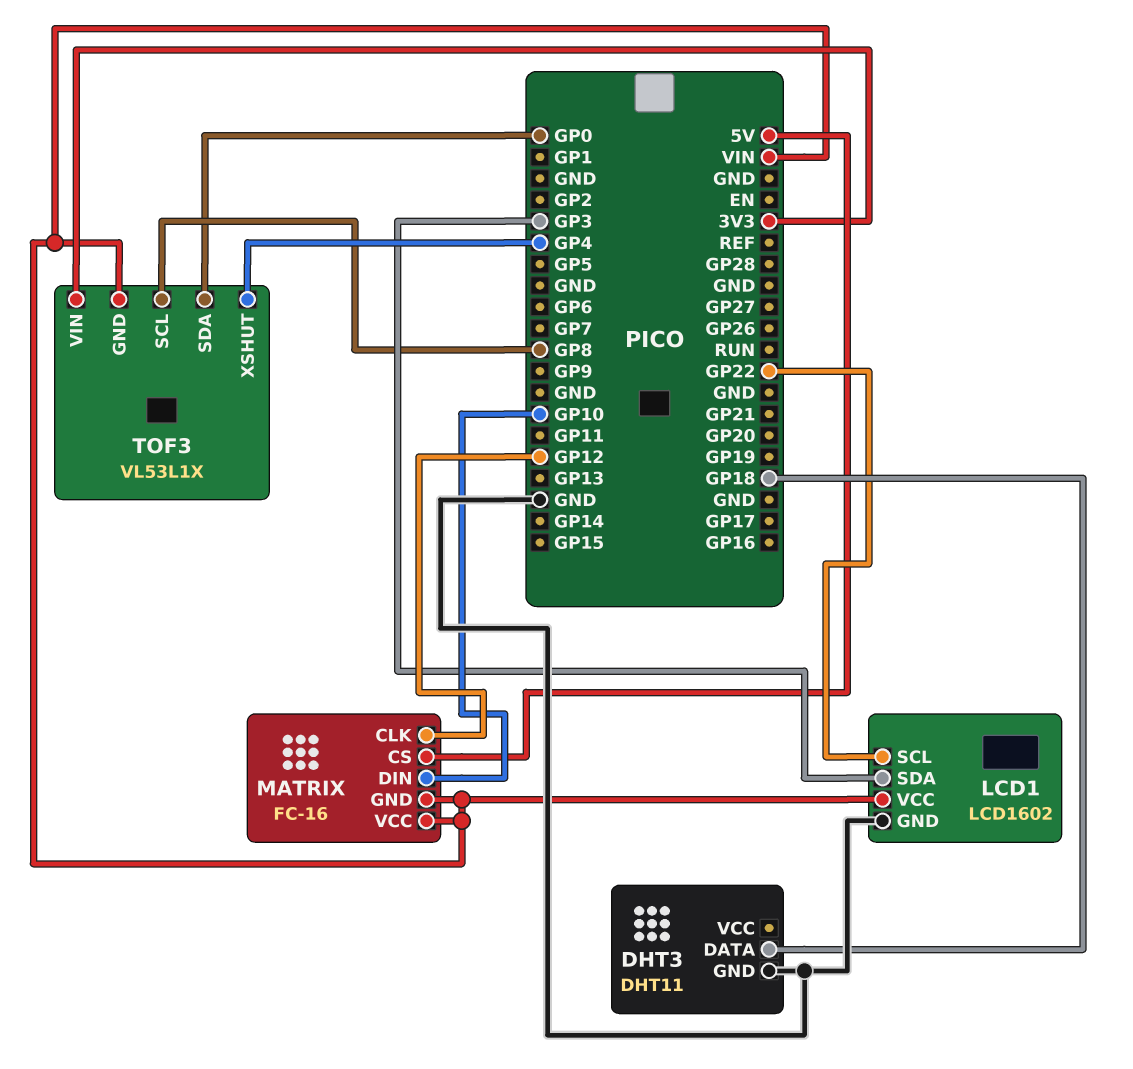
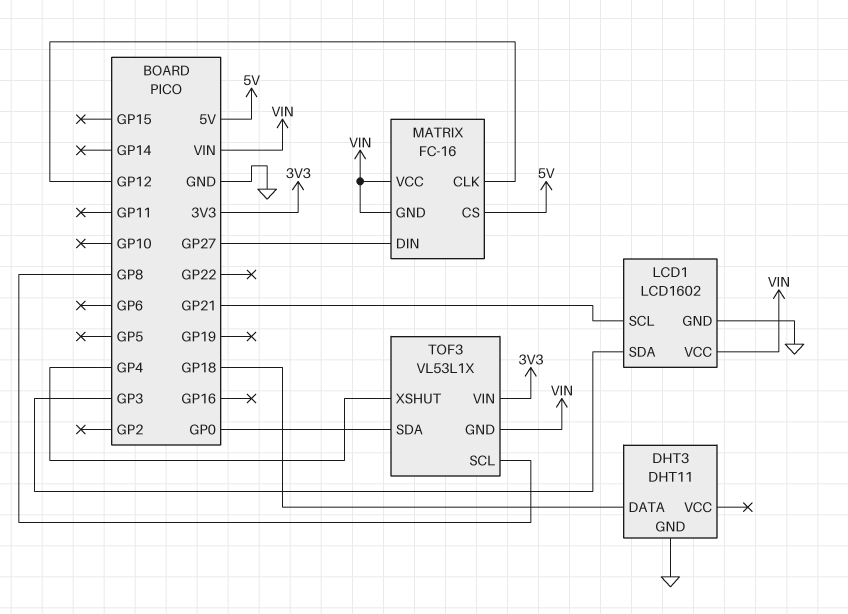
LCD1 pin SCL: GP22 -> GP21
MATRIX pin DIN: GP10 -> GP27

